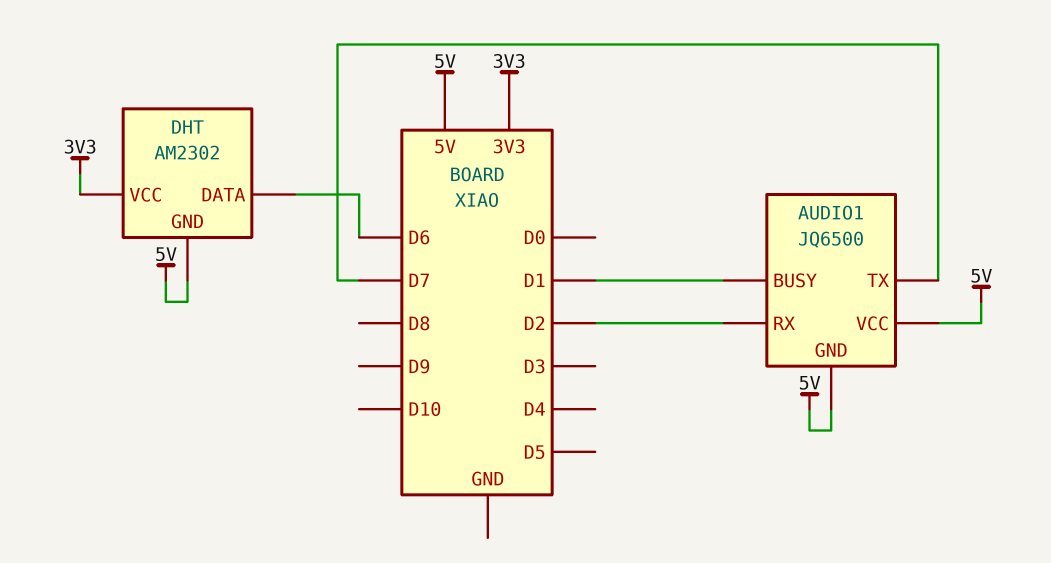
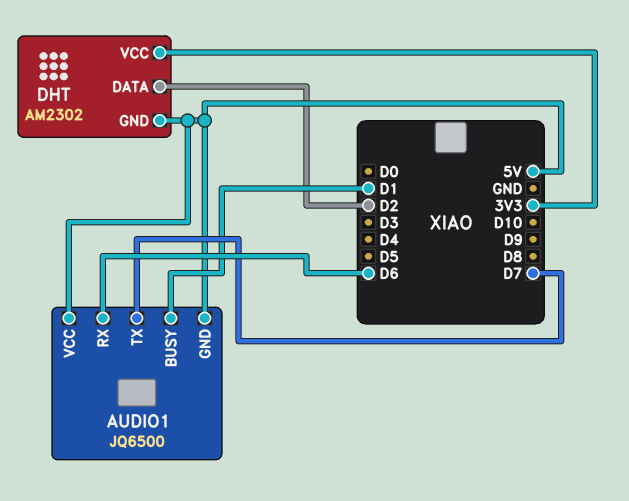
AUDIO1 pin RX: D2 -> D6
DHT pin DATA: D6 -> D2

